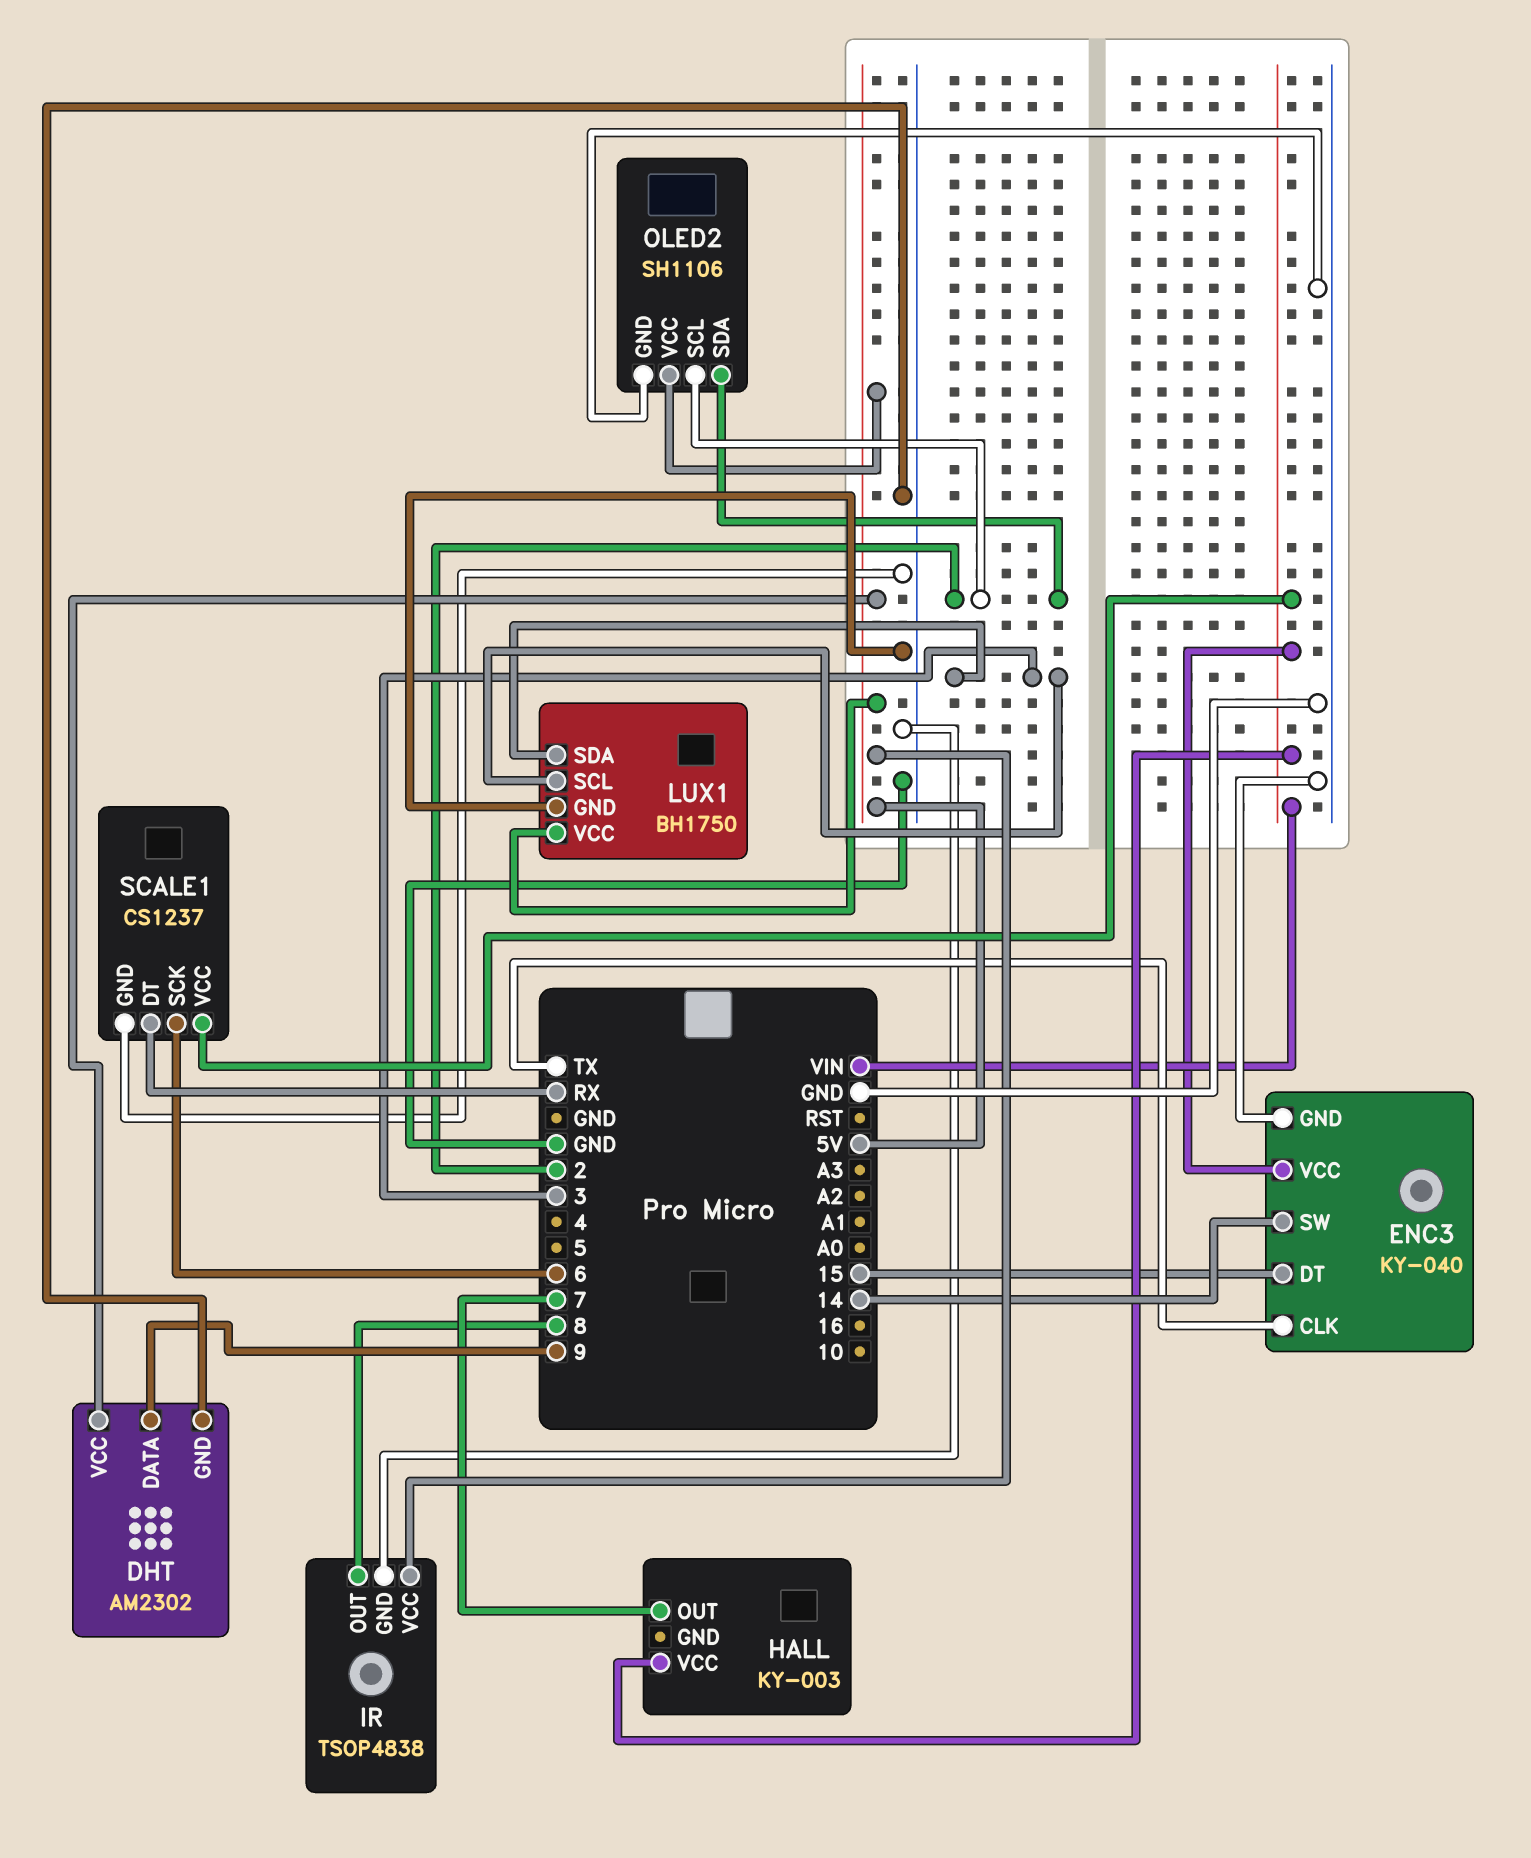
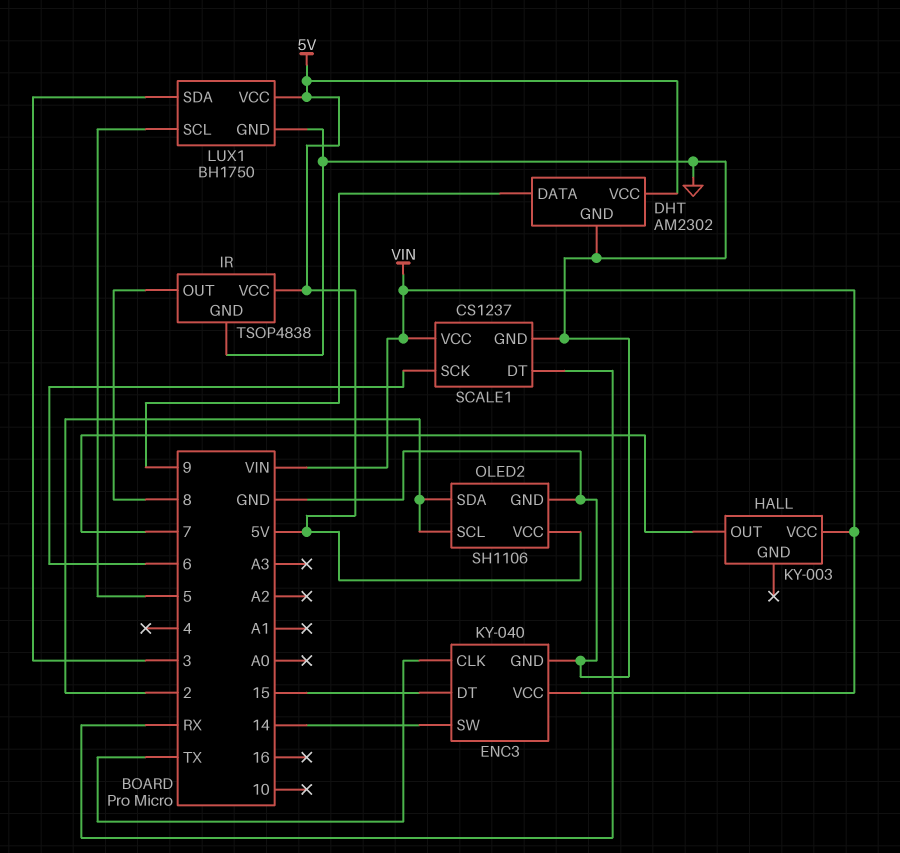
LUX1 pin SCL: 3 -> 5

